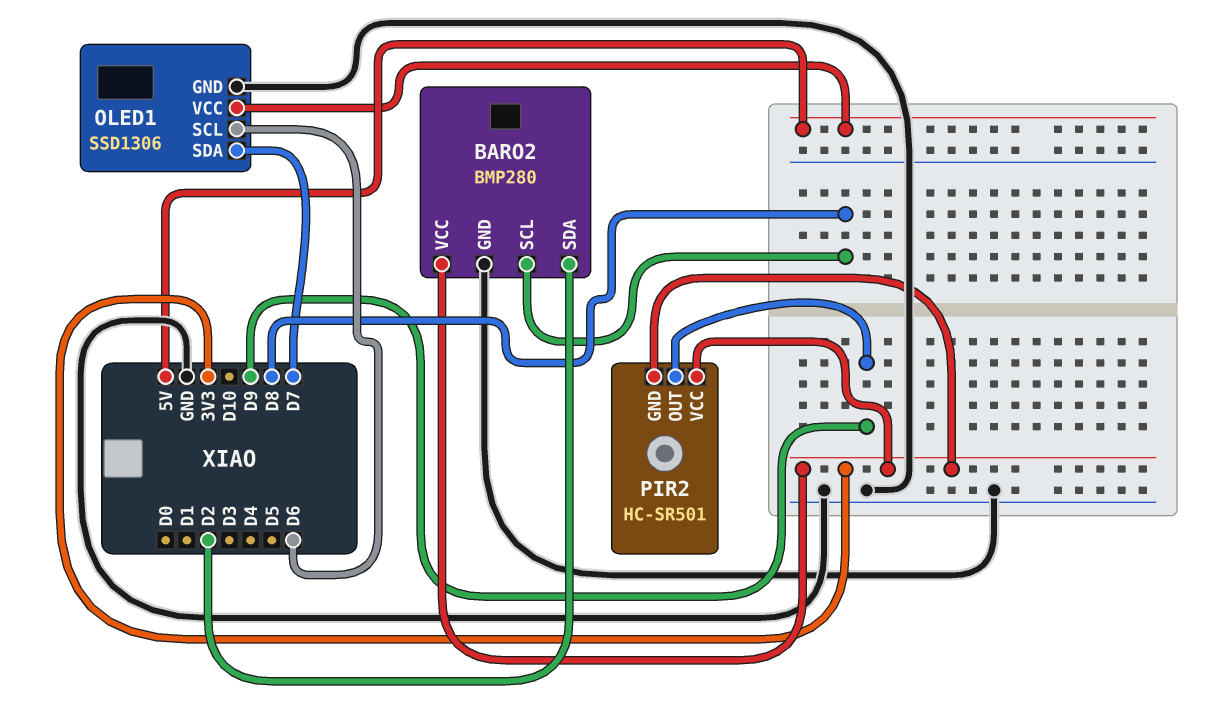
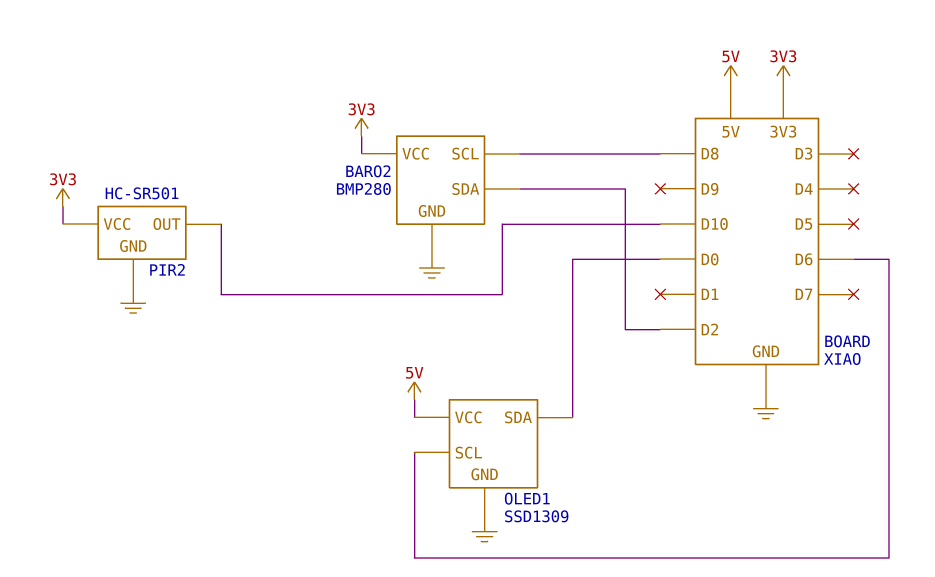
OLED1: SSD1306 -> SSD1309
OLED1 pin SDA: D7 -> D0
PIR2 pin GND: 3V3 -> GND
PIR2 pin OUT: D9 -> D10

